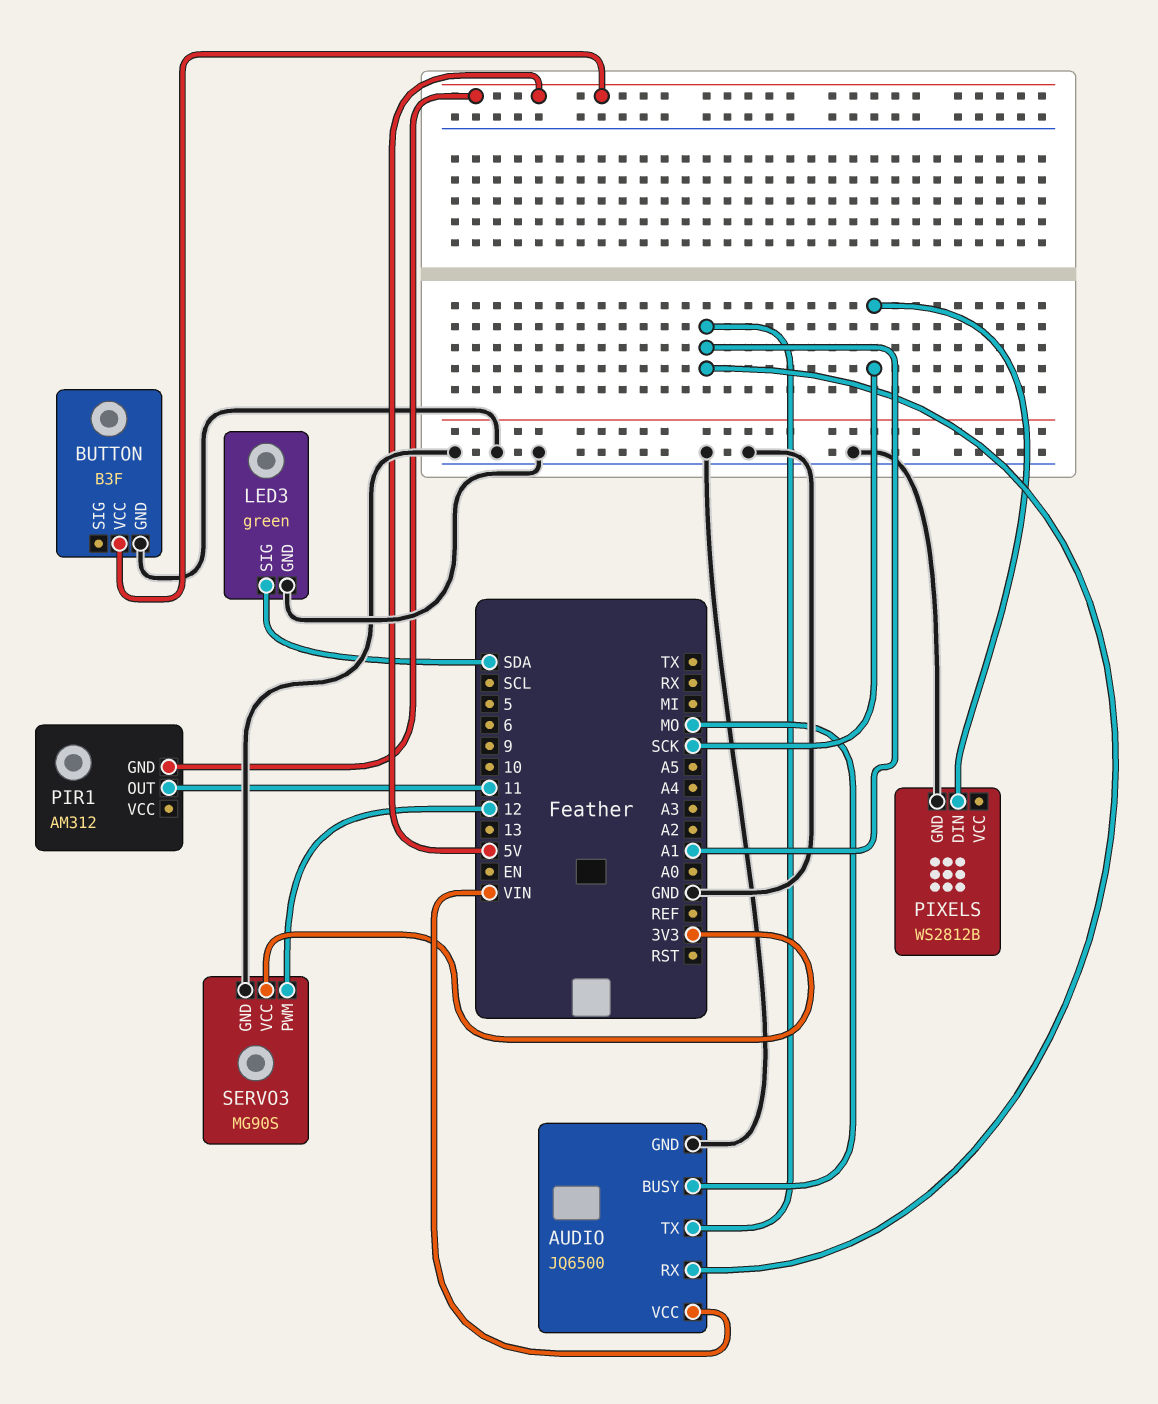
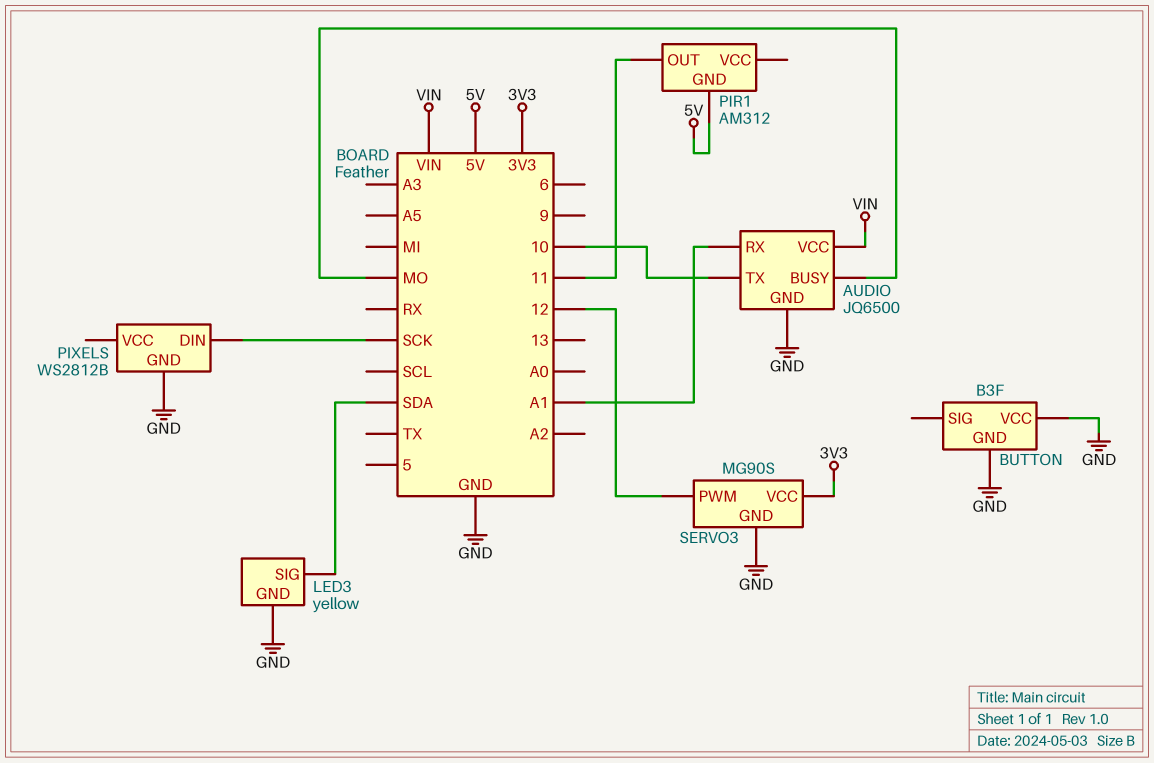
AUDIO pin TX: A1 -> 10
BUTTON pin VCC: 5V -> GND
LED3: green -> yellow

